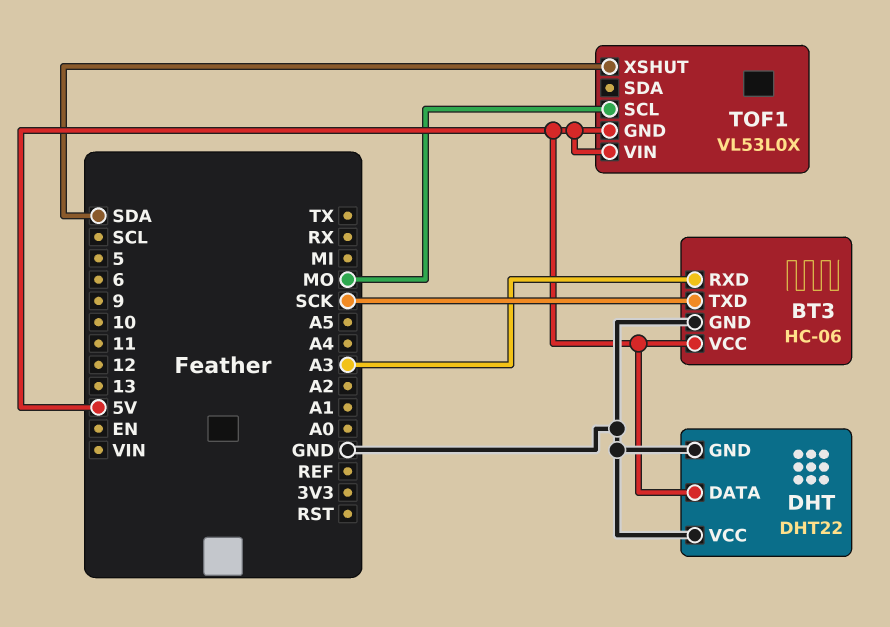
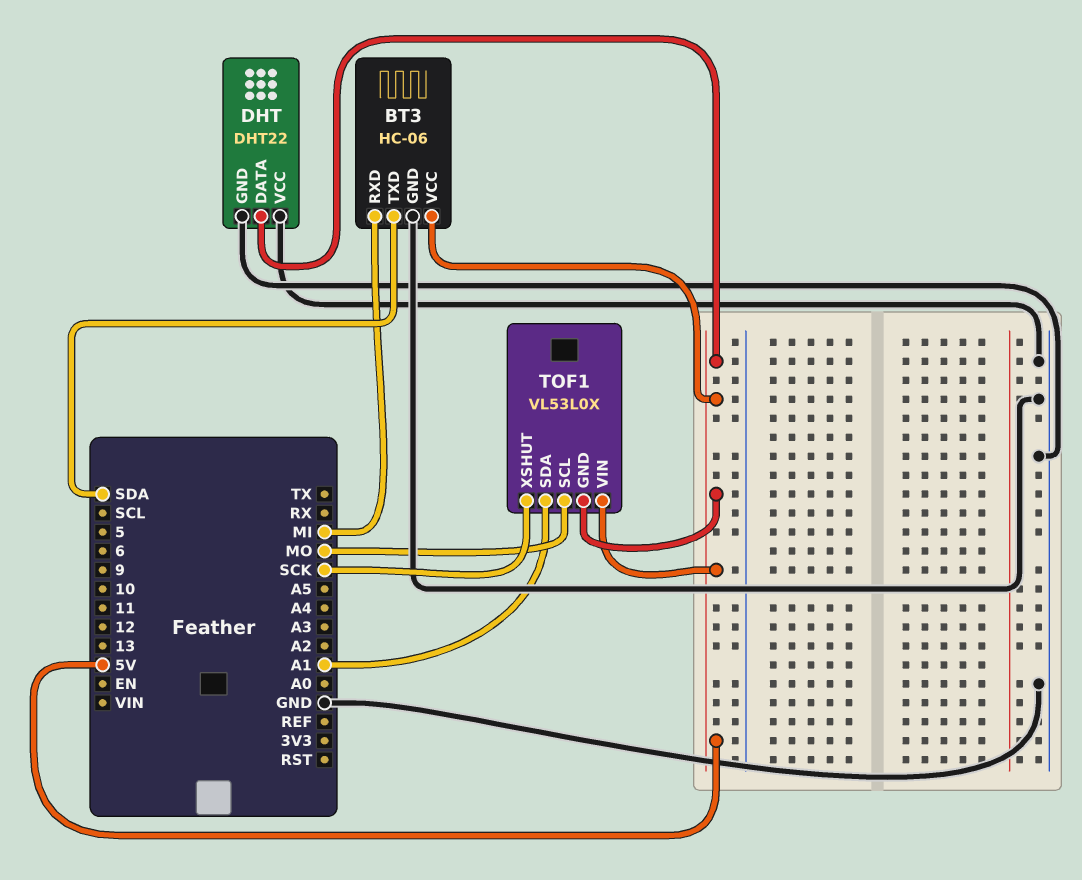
BT3 pin RXD: A3 -> MI
BT3 pin TXD: SCK -> SDA
TOF1 pin SDA: none -> A1
TOF1 pin XSHUT: SDA -> SCK

